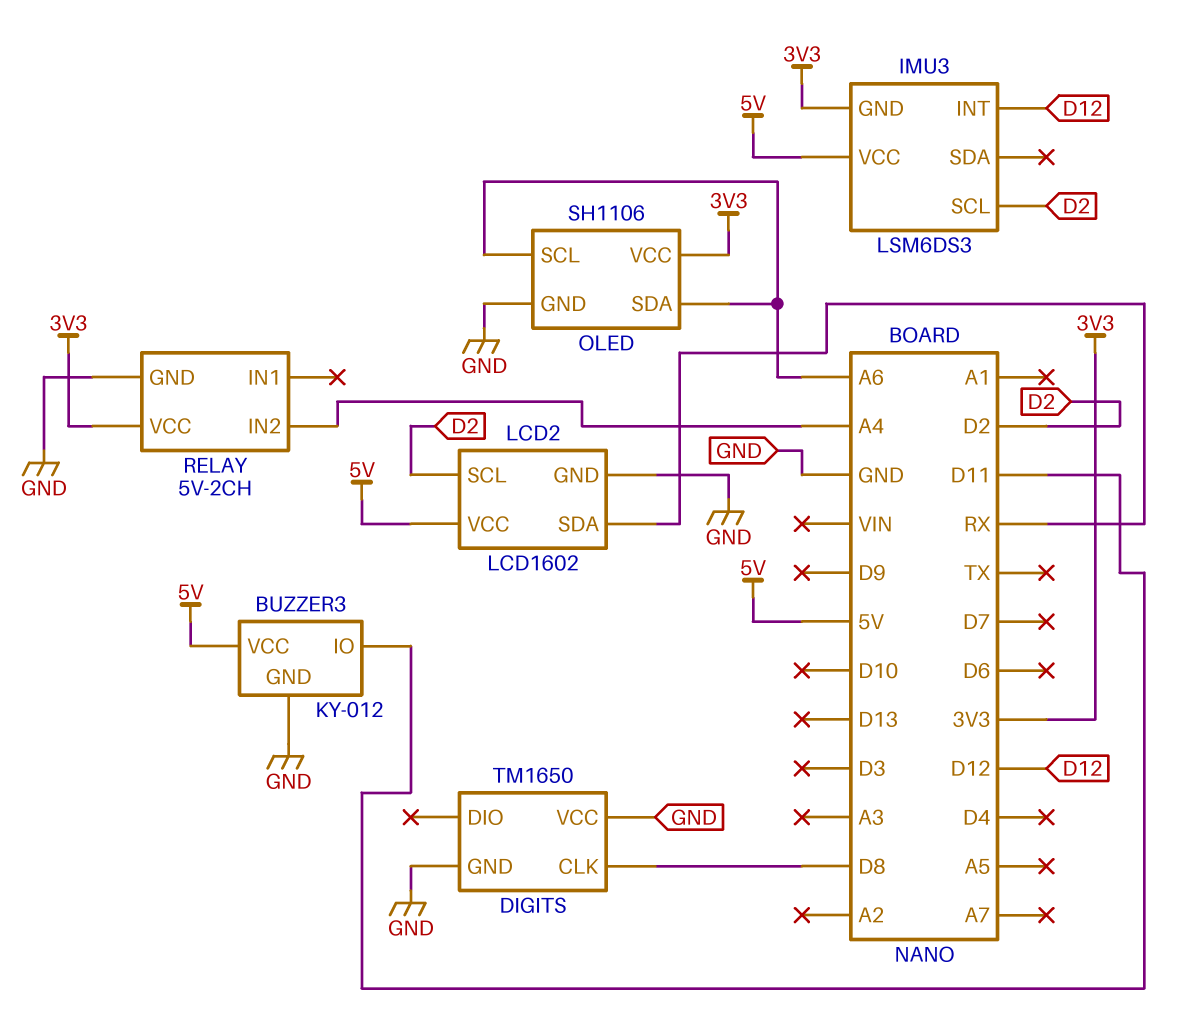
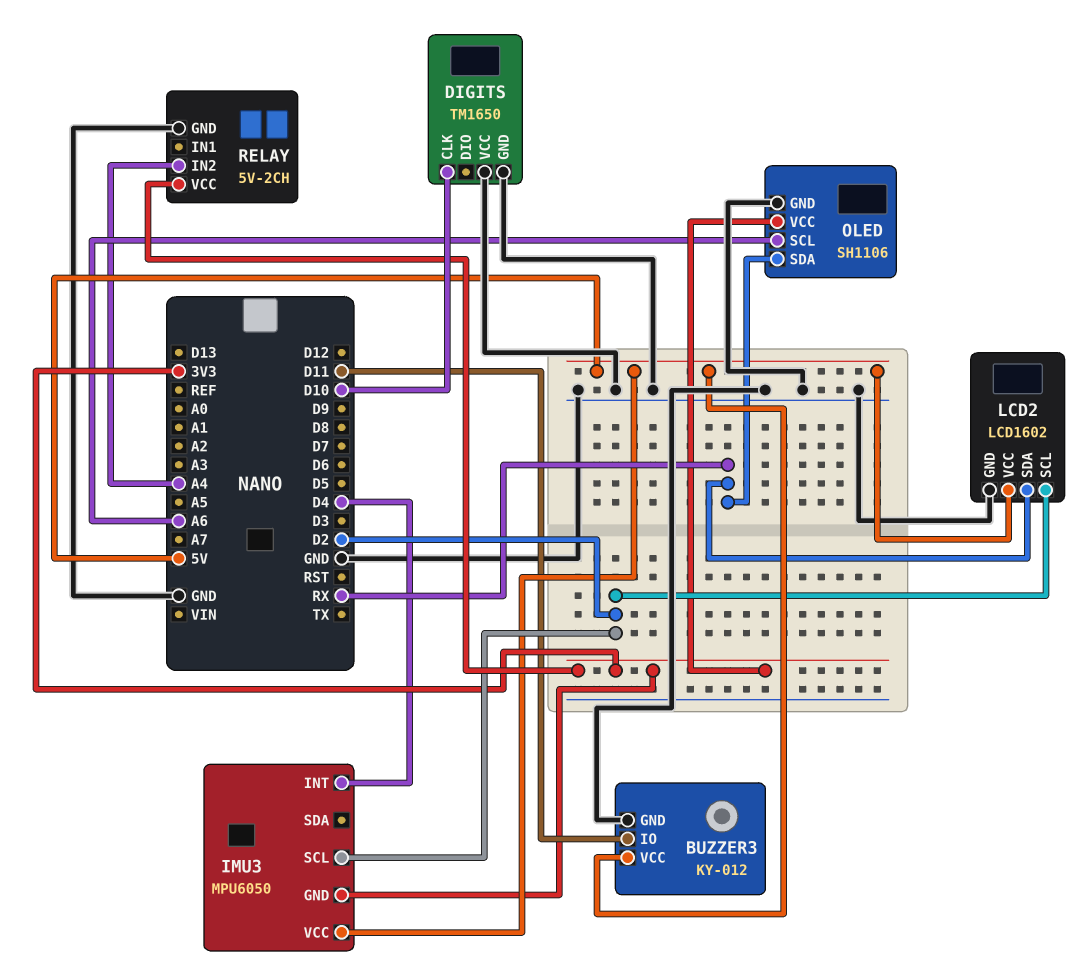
DIGITS pin CLK: D8 -> D10
IMU3: LSM6DS3 -> MPU6050
IMU3 pin INT: D12 -> D4
OLED pin SDA: A6 -> RX

